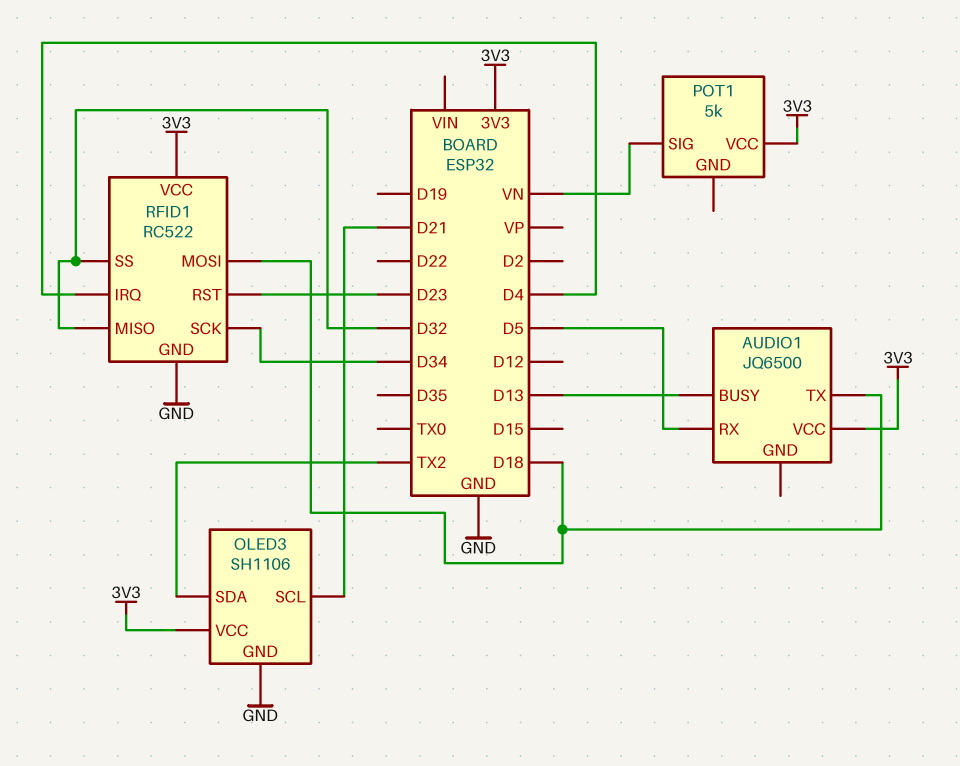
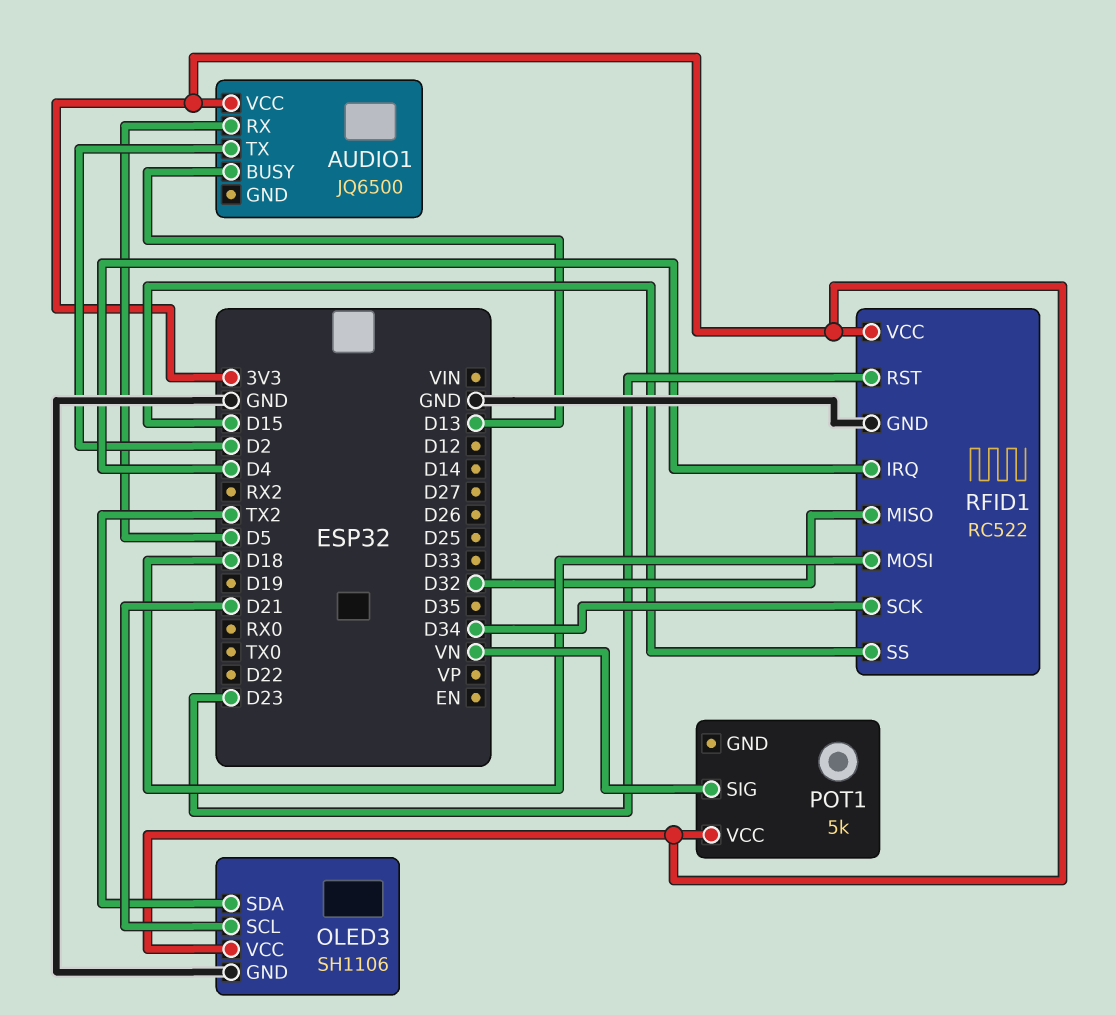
AUDIO1 pin TX: D18 -> D2
RFID1 pin SS: D32 -> D15

